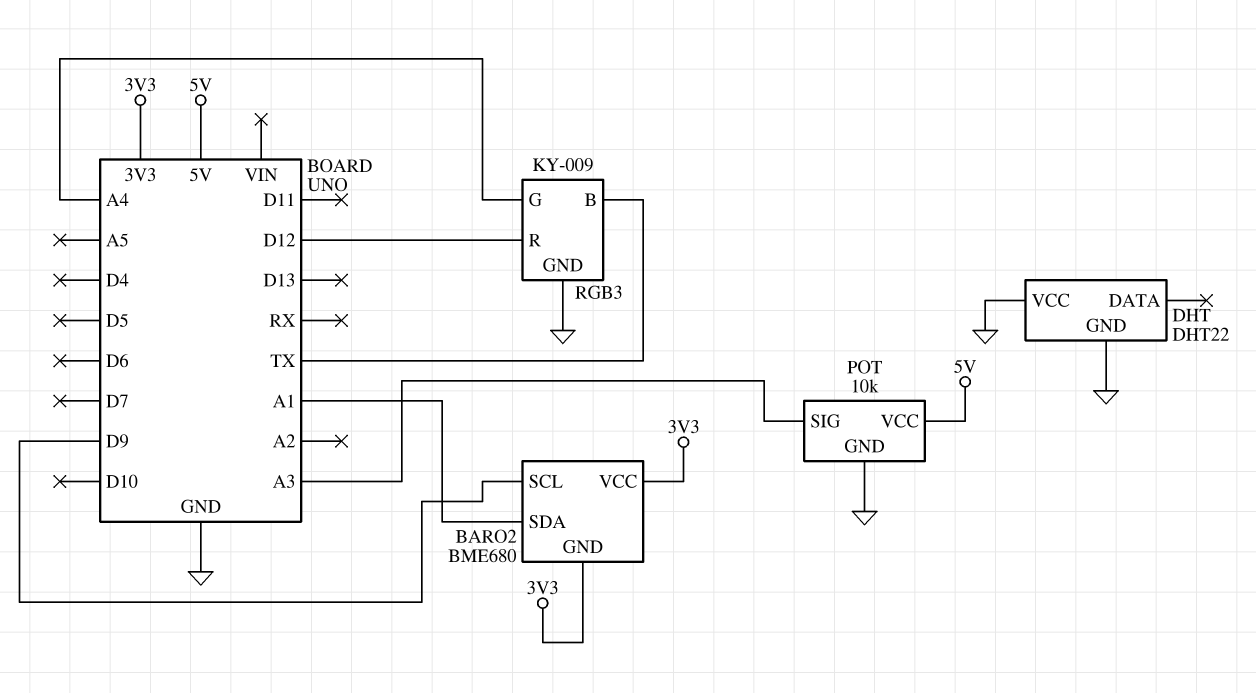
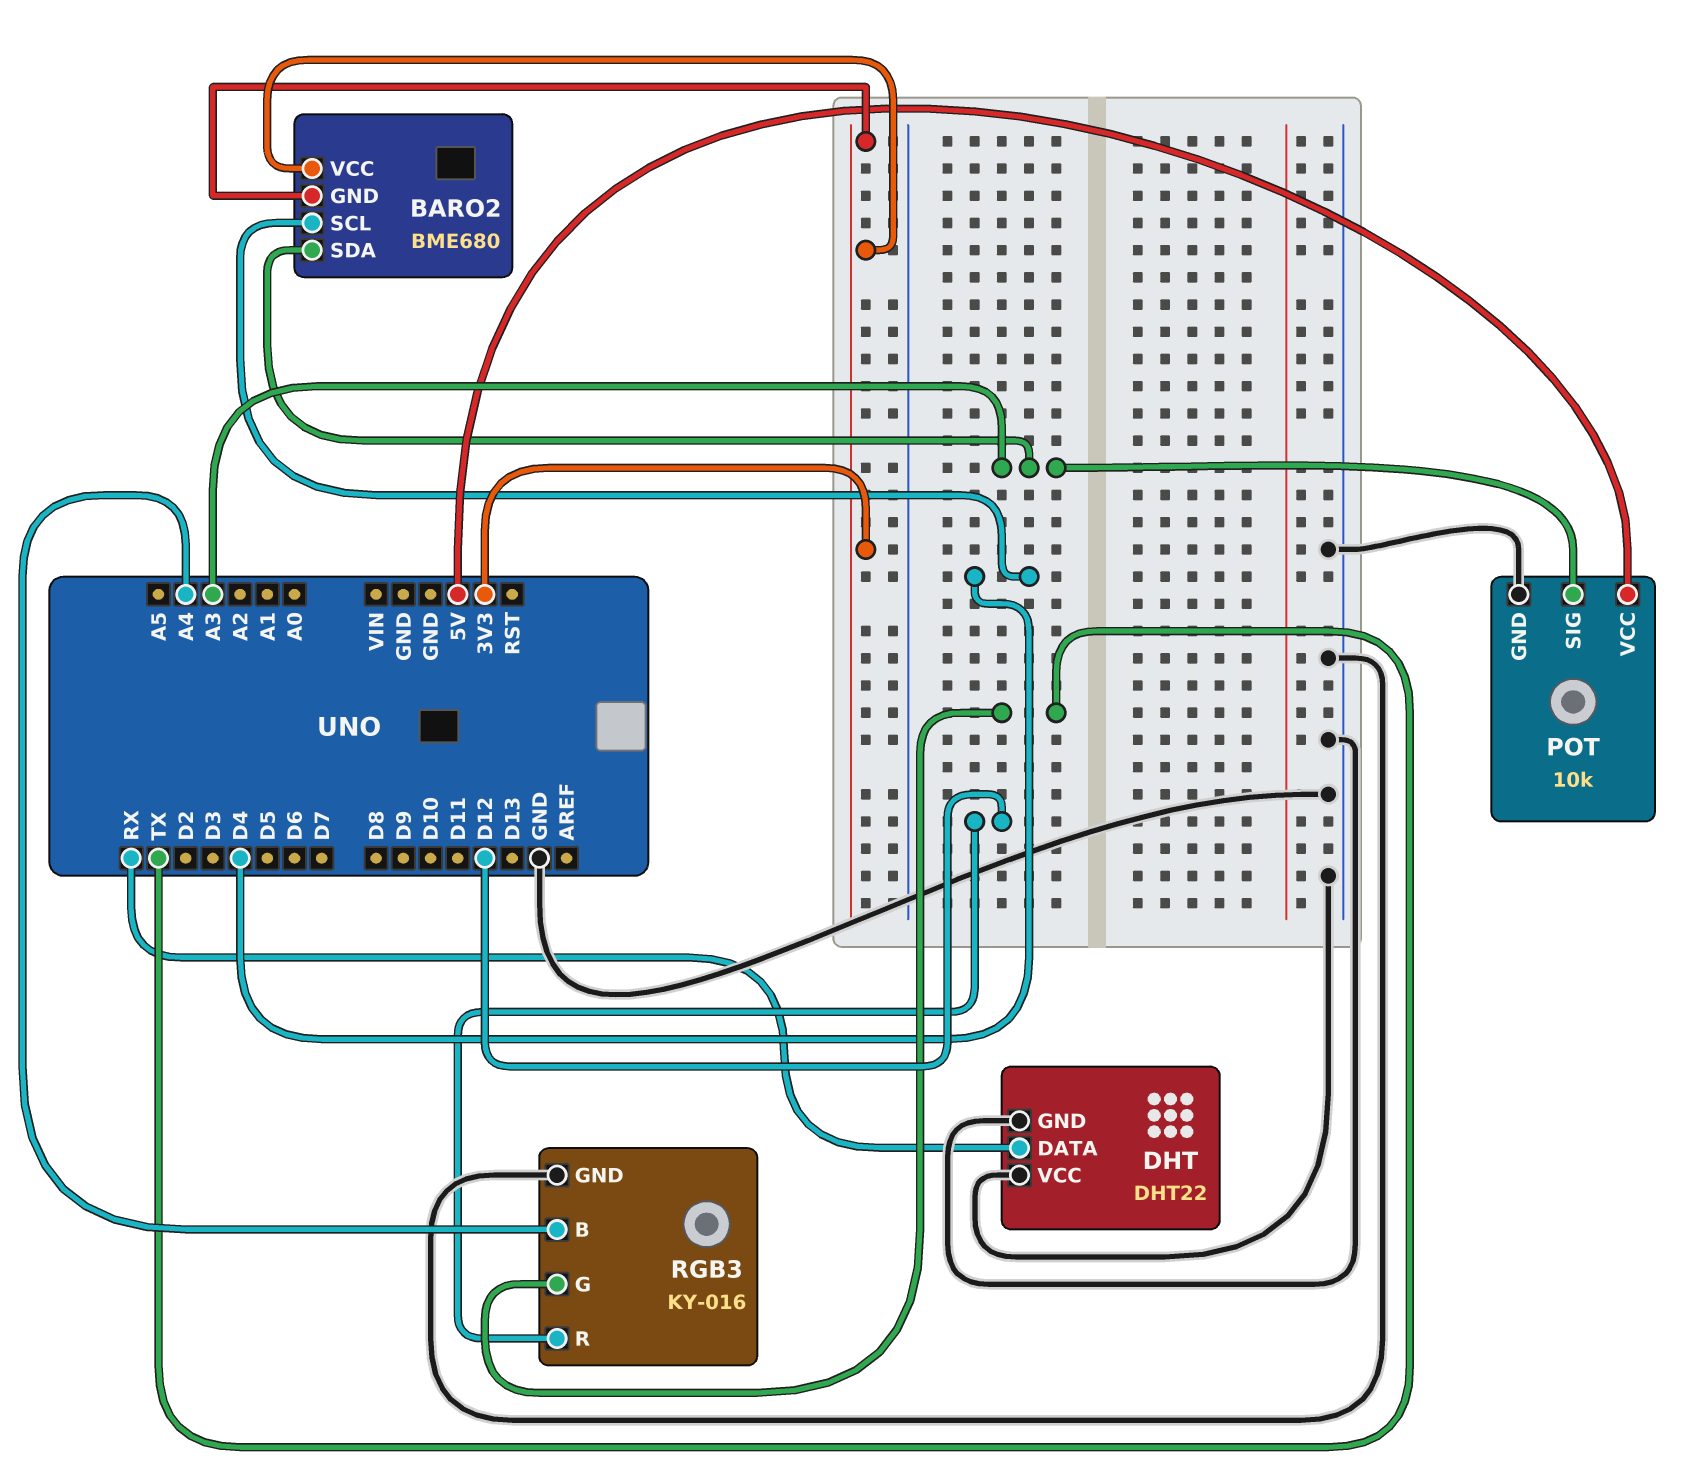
BARO2 pin SCL: D9 -> D4
BARO2 pin SDA: A1 -> A3
DHT pin DATA: none -> RX
RGB3: KY-009 -> KY-016
RGB3 pin B: TX -> A4
RGB3 pin G: A4 -> TX

